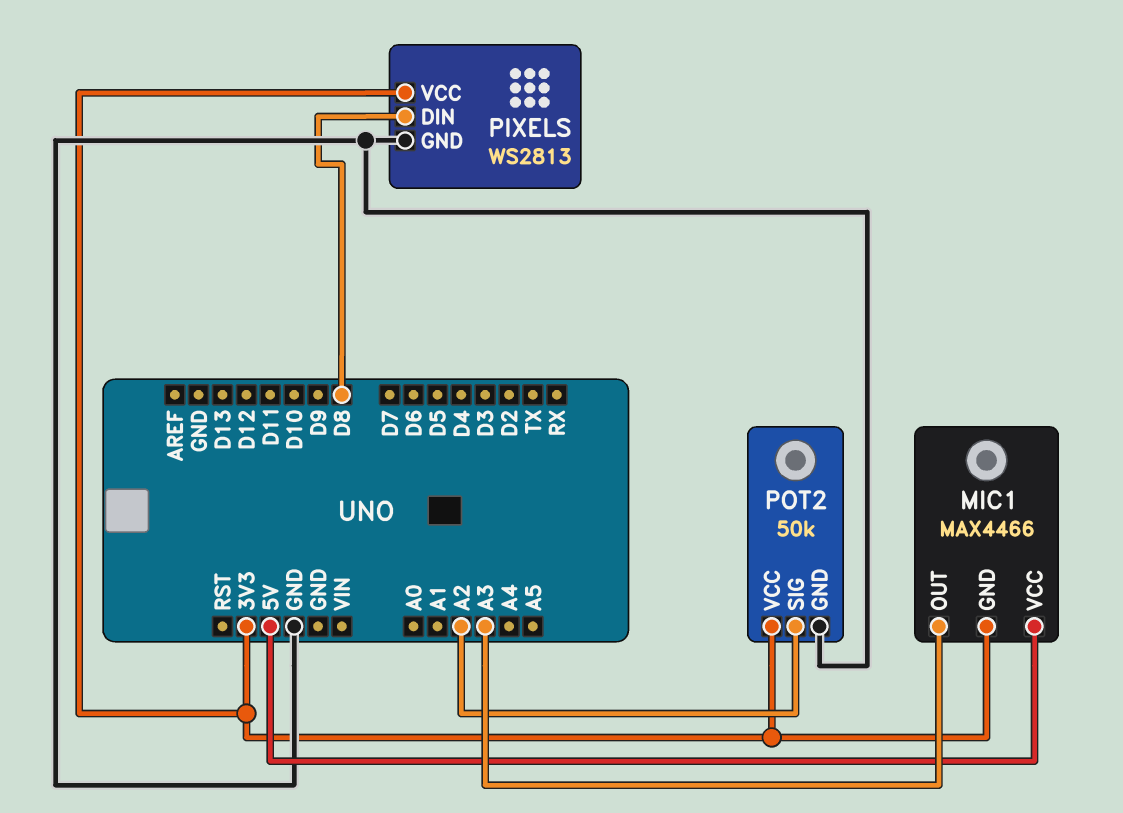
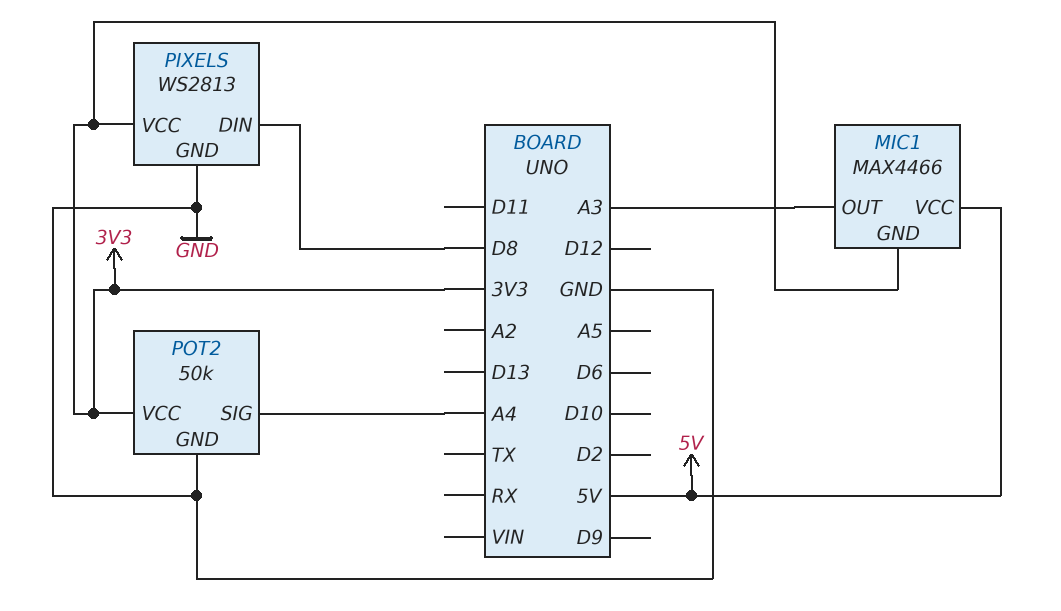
POT2 pin SIG: A2 -> A4

